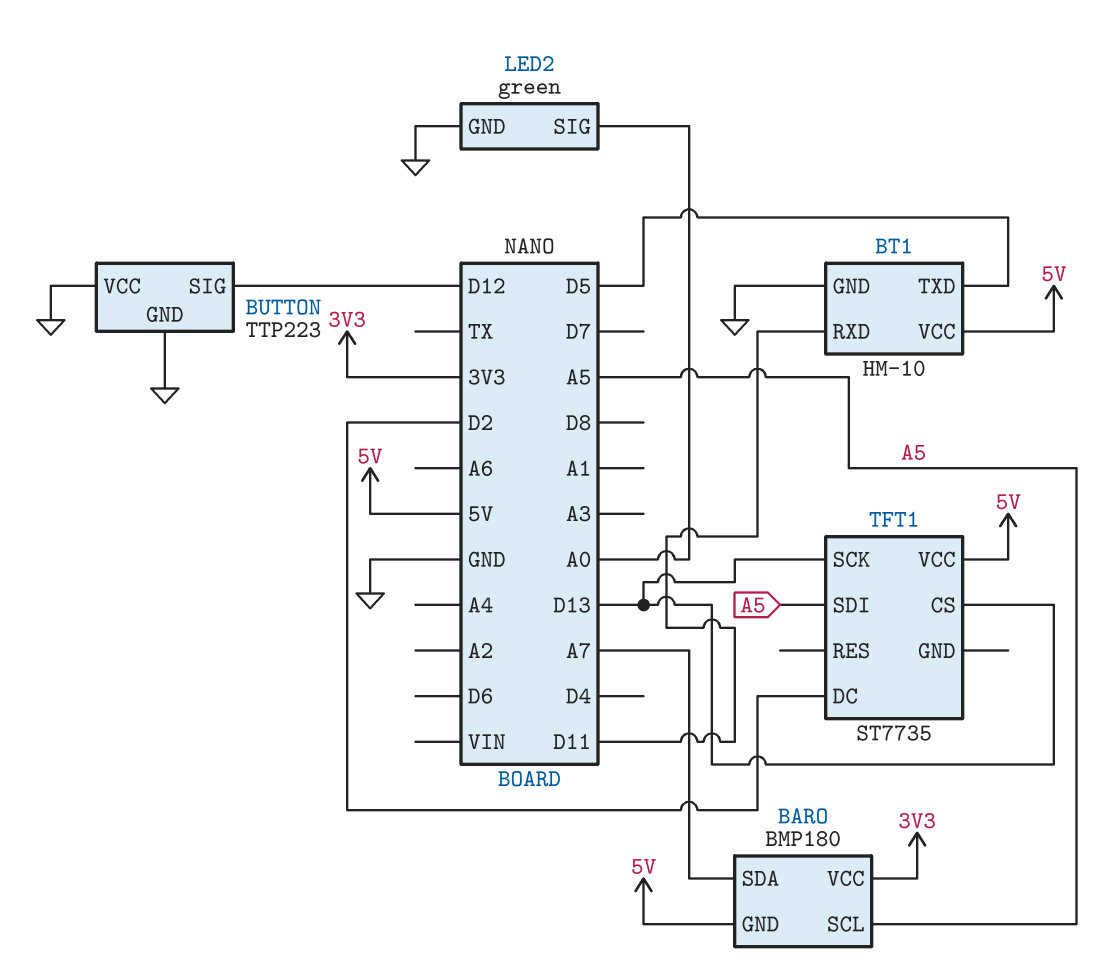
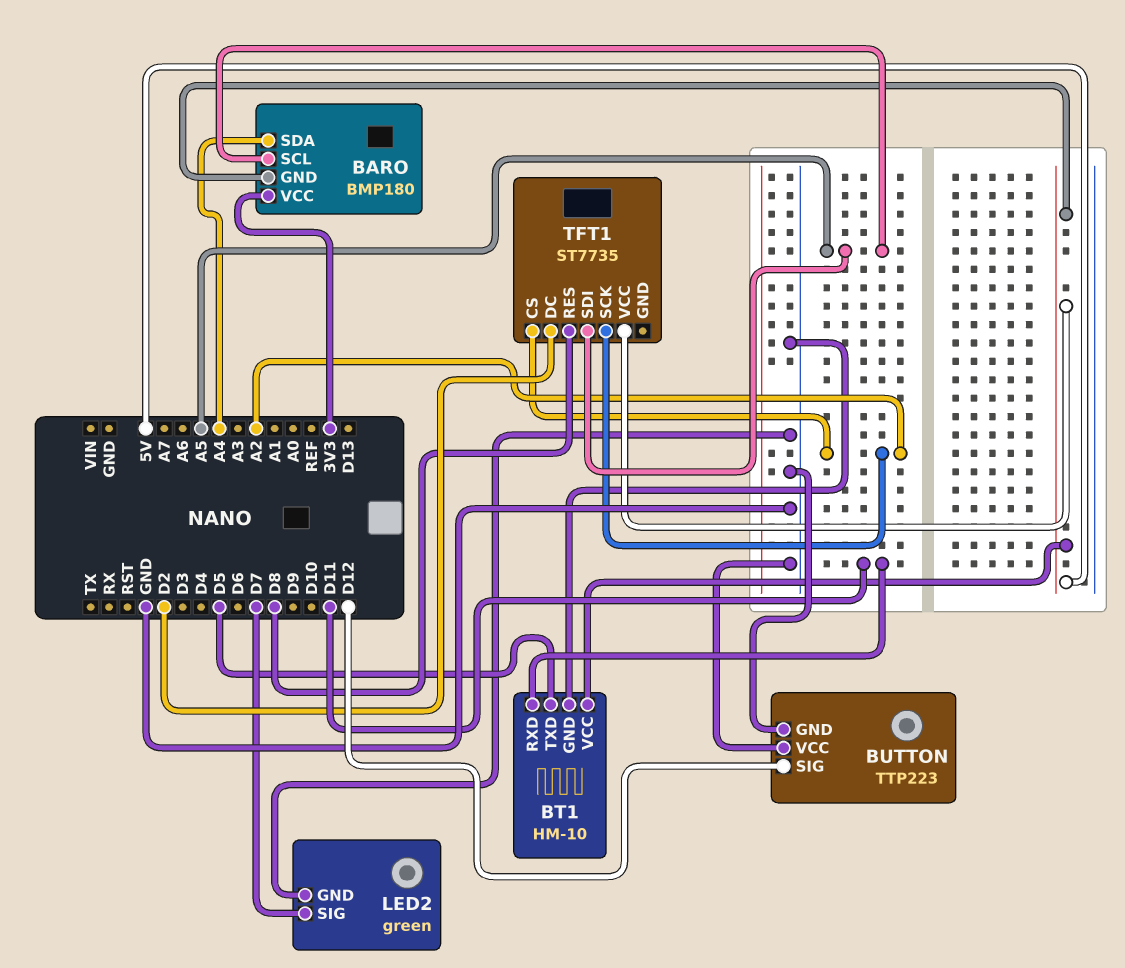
BARO pin SDA: A7 -> A4
LED2 pin SIG: A0 -> D7
TFT1 pin CS: D13 -> A2
TFT1 pin RES: none -> D8
TFT1 pin SCK: D13 -> A2

